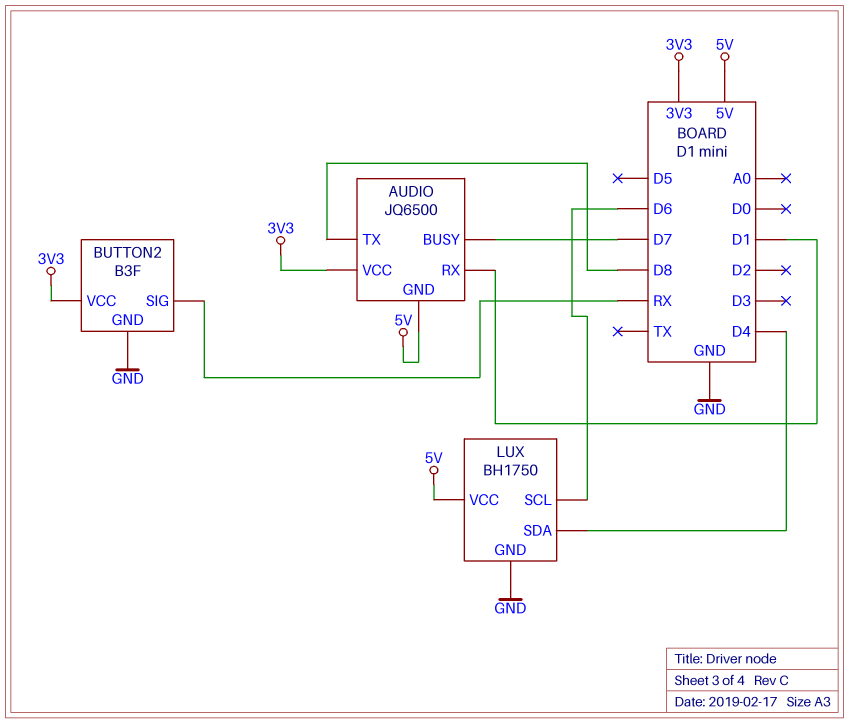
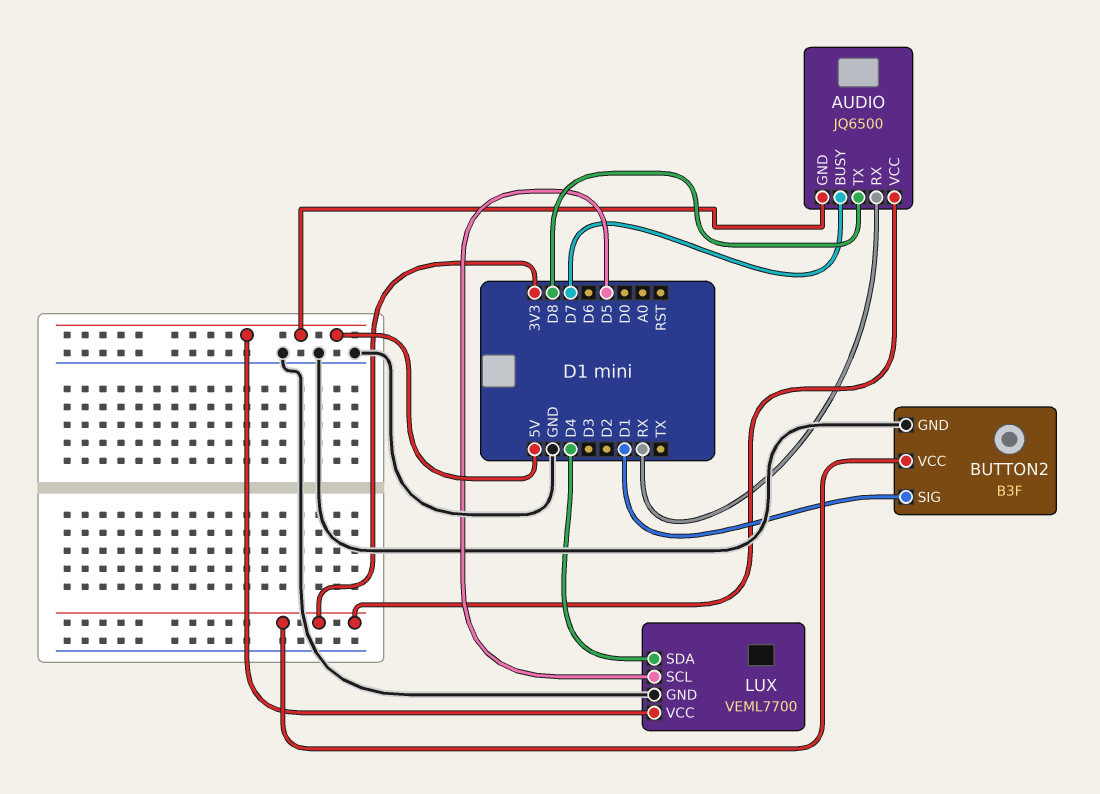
AUDIO pin RX: D1 -> RX
BUTTON2 pin SIG: RX -> D1
LUX: BH1750 -> VEML7700
LUX pin SCL: D6 -> D5

